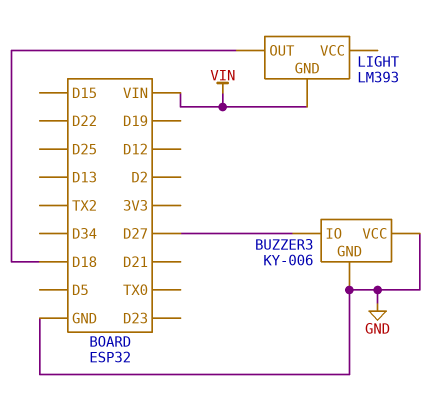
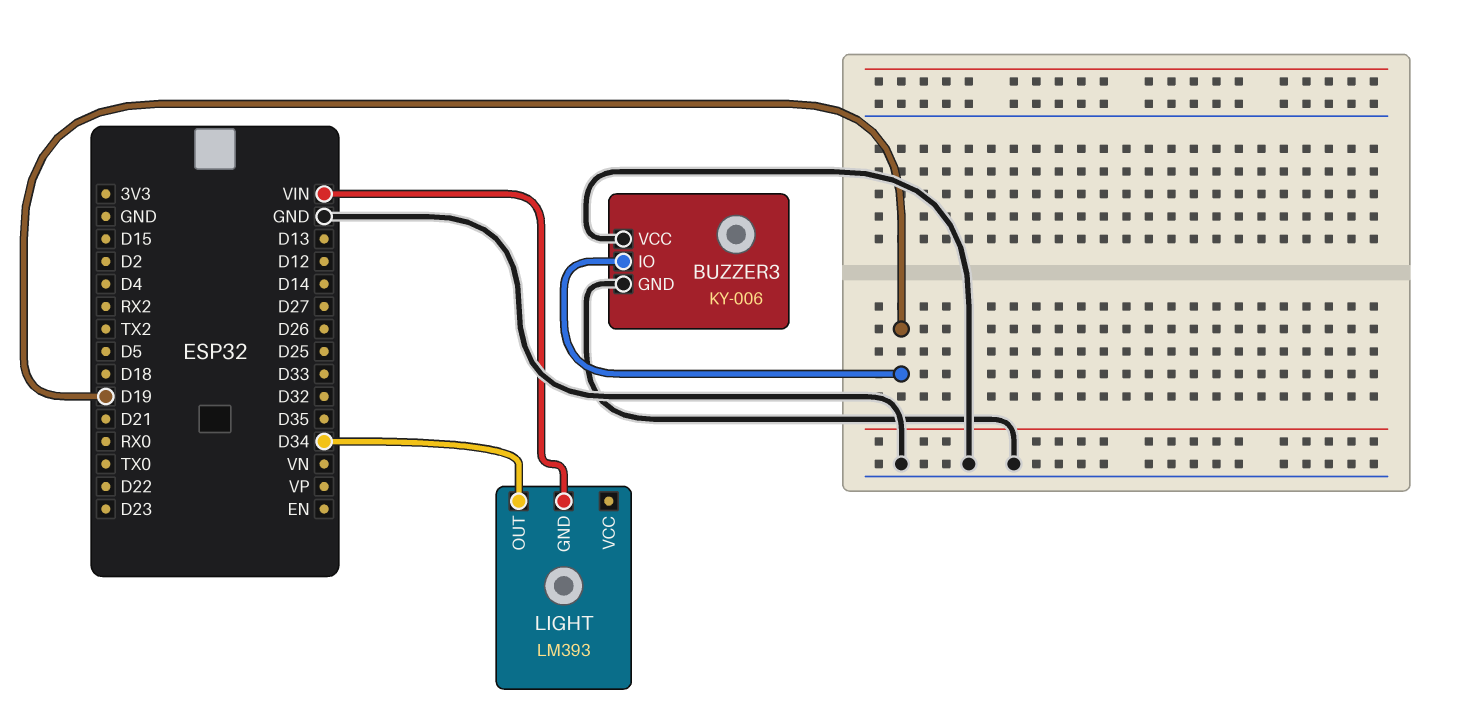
BUZZER3 pin IO: D27 -> D19
LIGHT pin OUT: D18 -> D34

